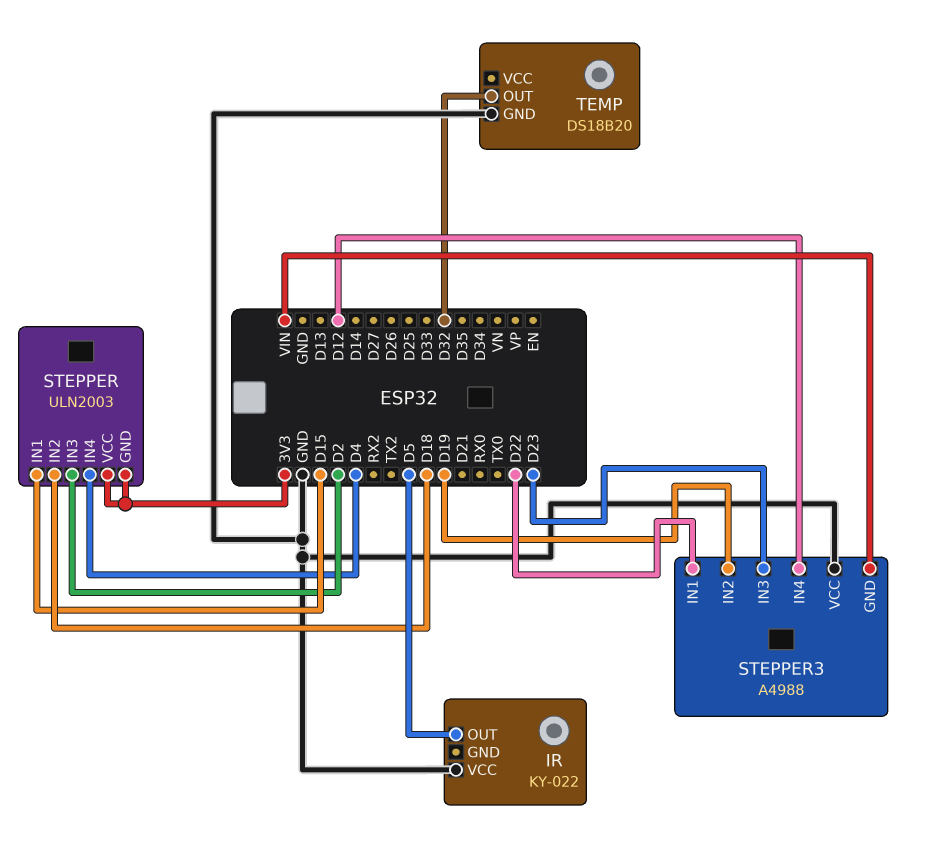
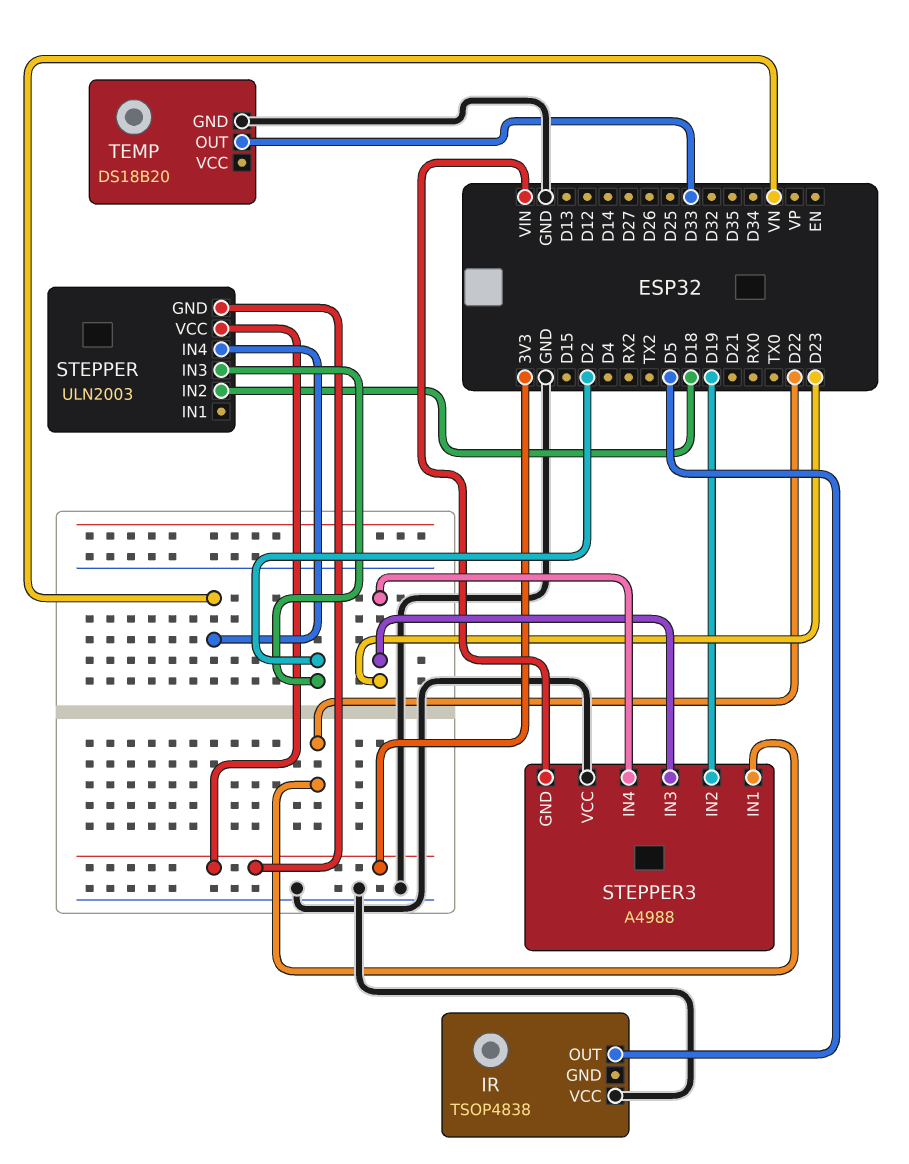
IR: KY-022 -> TSOP4838
STEPPER pin IN1: D15 -> none
STEPPER pin IN4: D4 -> VN
STEPPER3 pin IN4: D12 -> D23
TEMP pin OUT: D32 -> D33

